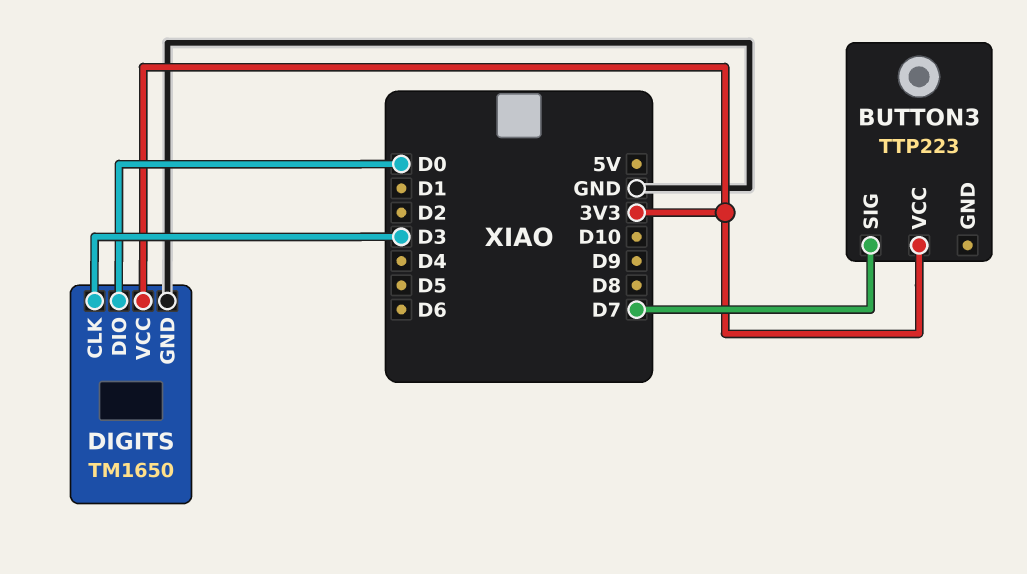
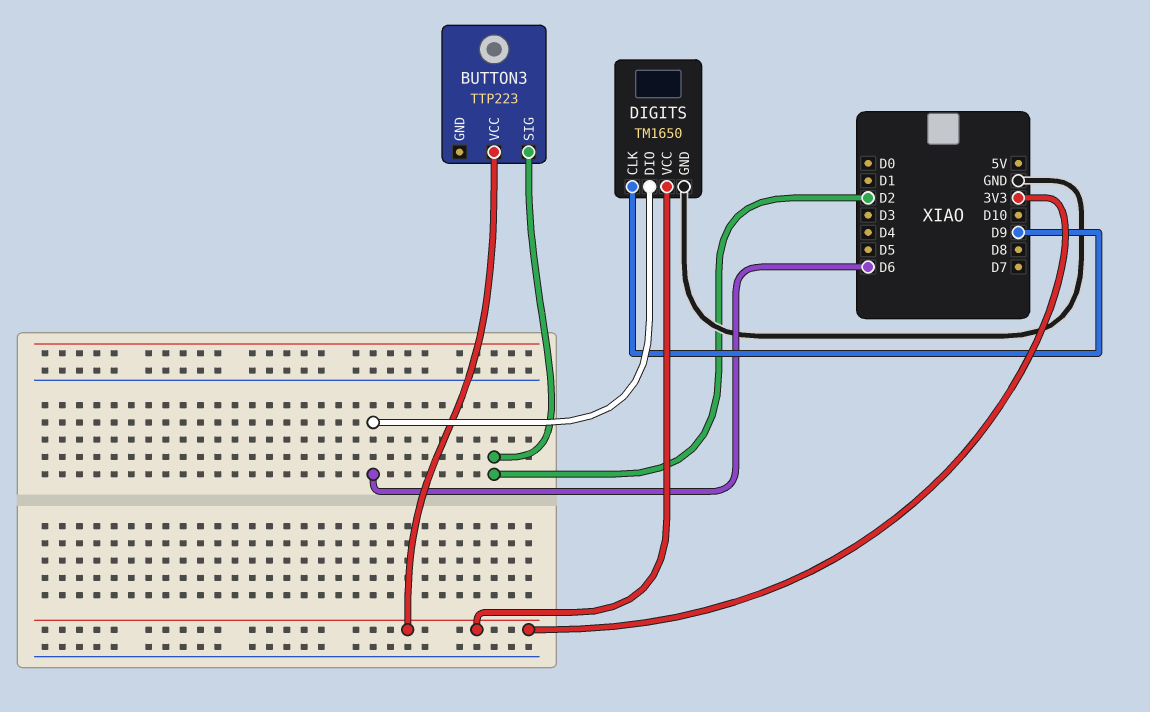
BUTTON3 pin SIG: D7 -> D2
DIGITS pin CLK: D3 -> D9
DIGITS pin DIO: D0 -> D6

